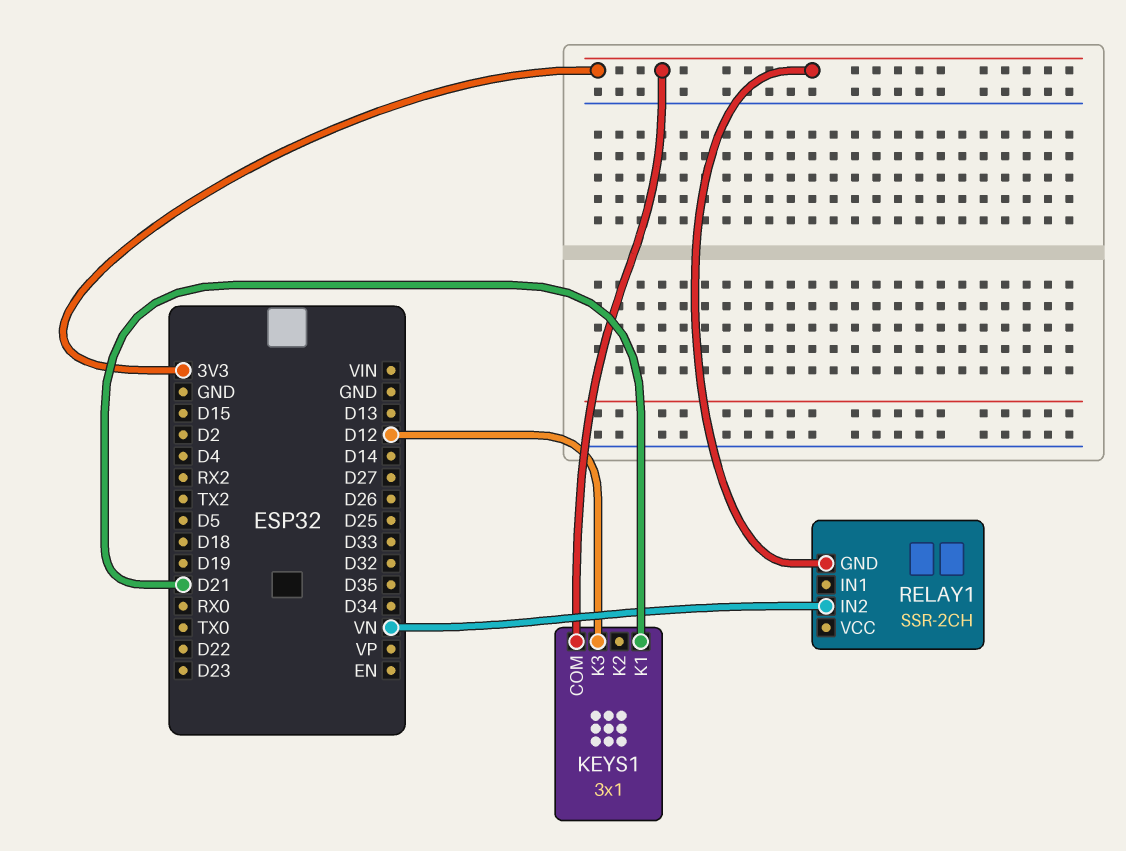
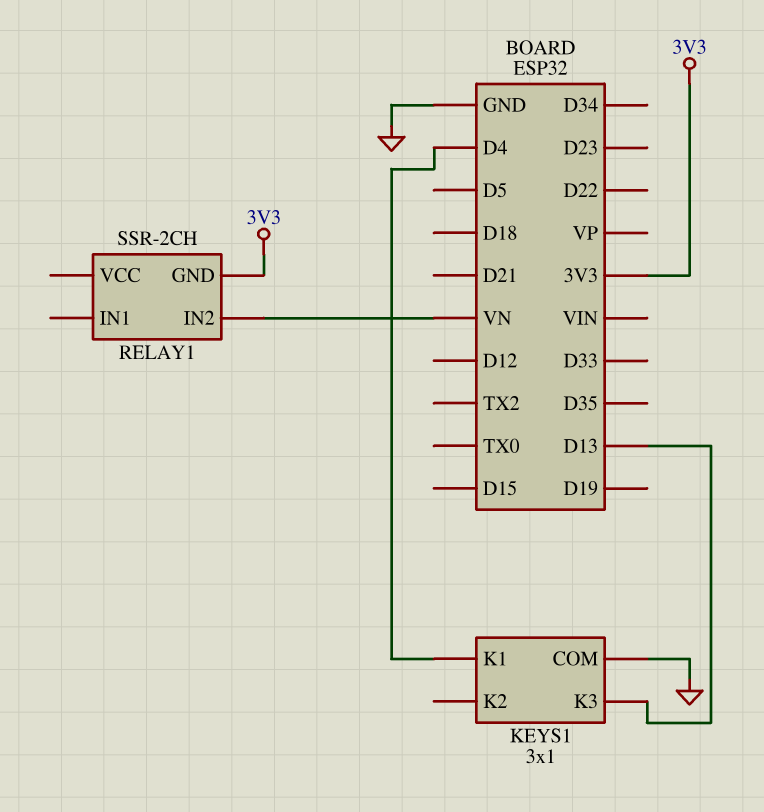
KEYS1 pin COM: 3V3 -> GND
KEYS1 pin K1: D21 -> D4
KEYS1 pin K3: D12 -> D13

